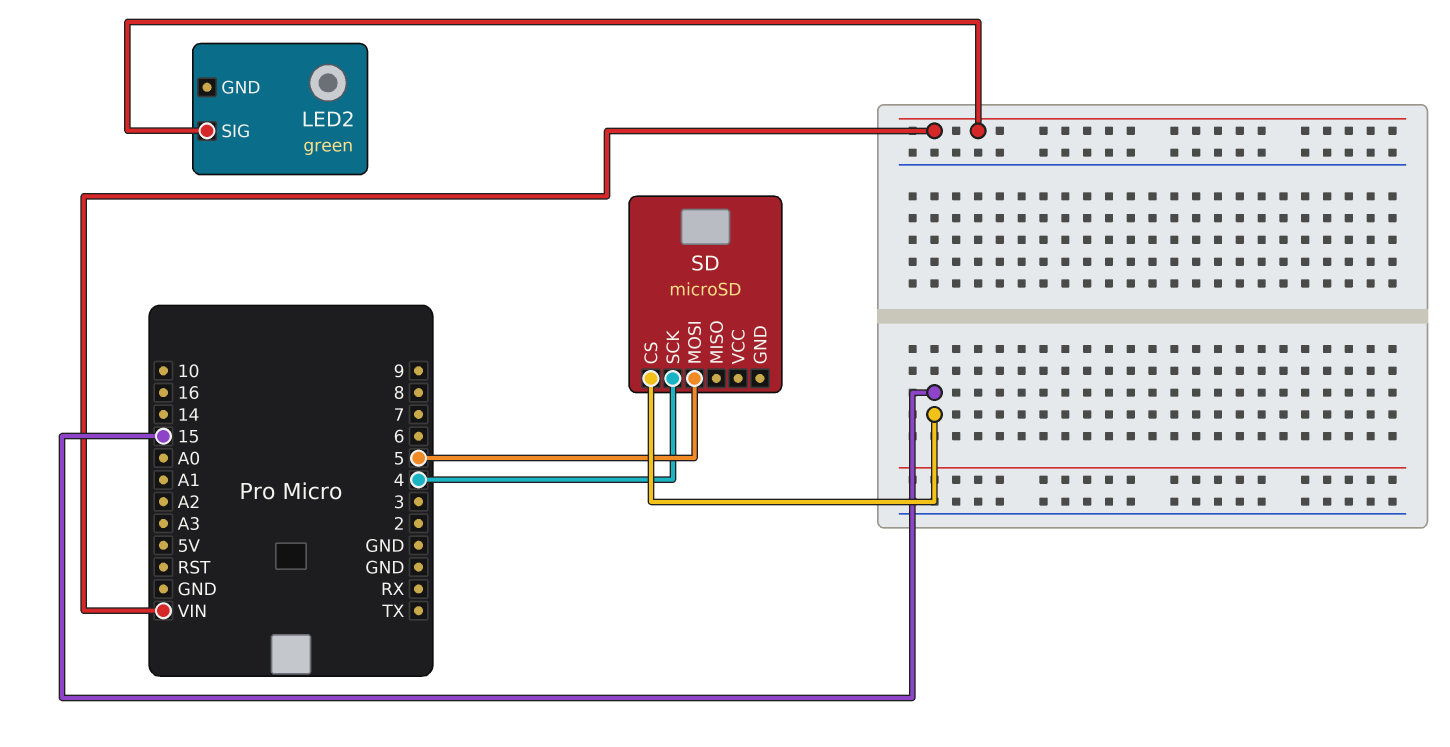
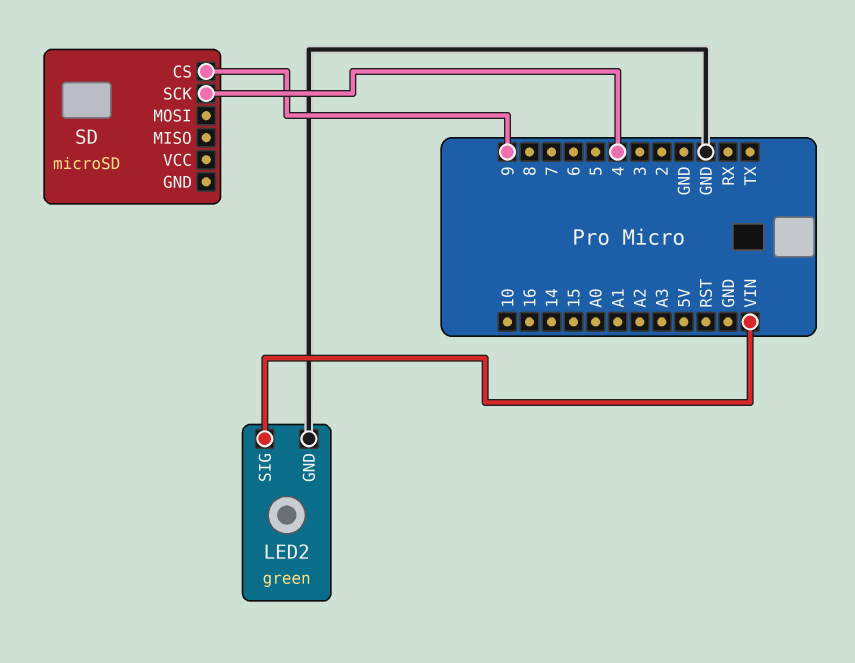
LED2 pin GND: none -> GND
SD pin CS: 15 -> 9
SD pin MOSI: 5 -> none

